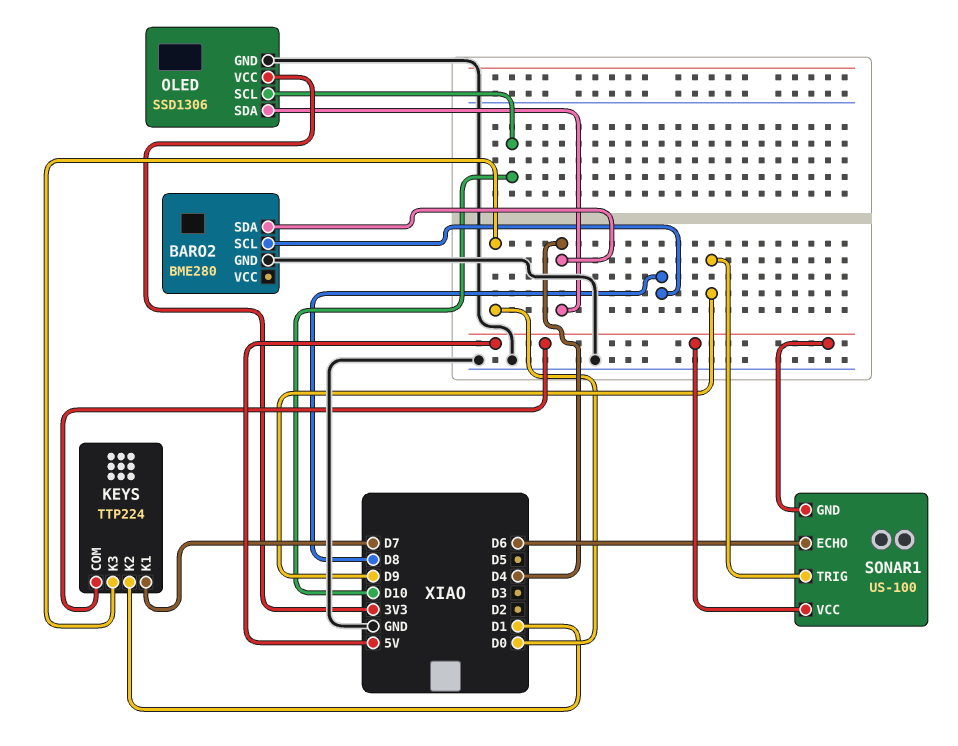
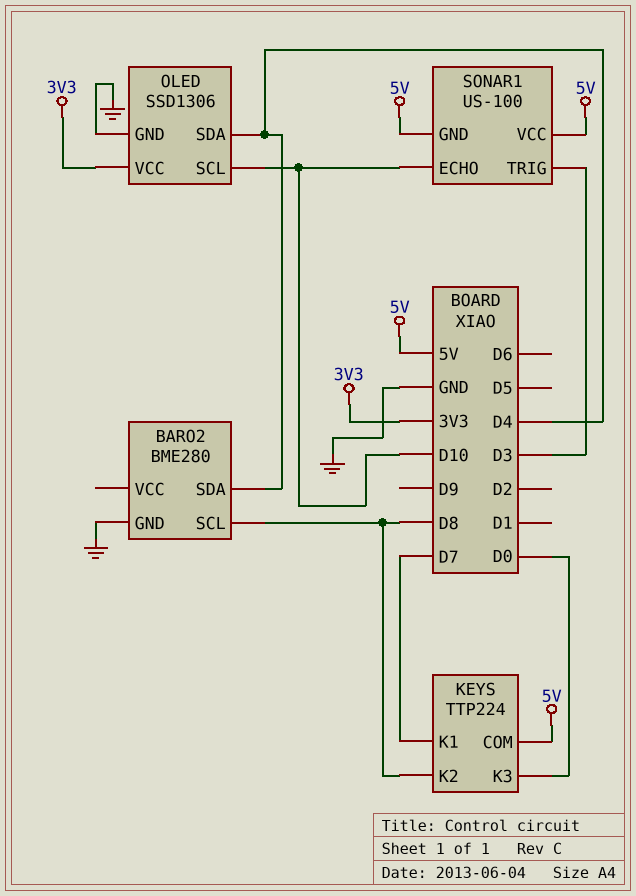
KEYS pin K2: D1 -> D8
SONAR1 pin ECHO: D6 -> D10
SONAR1 pin TRIG: D9 -> D3

